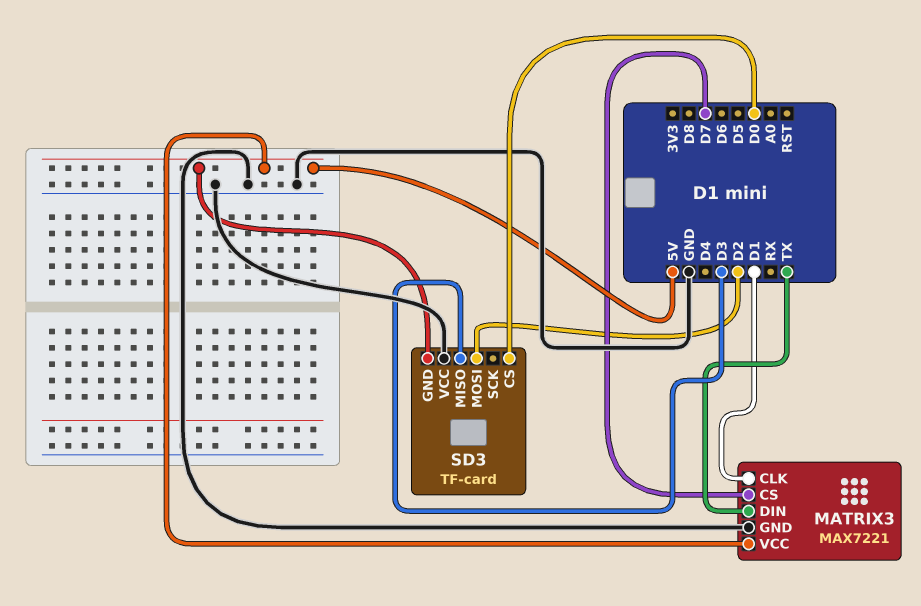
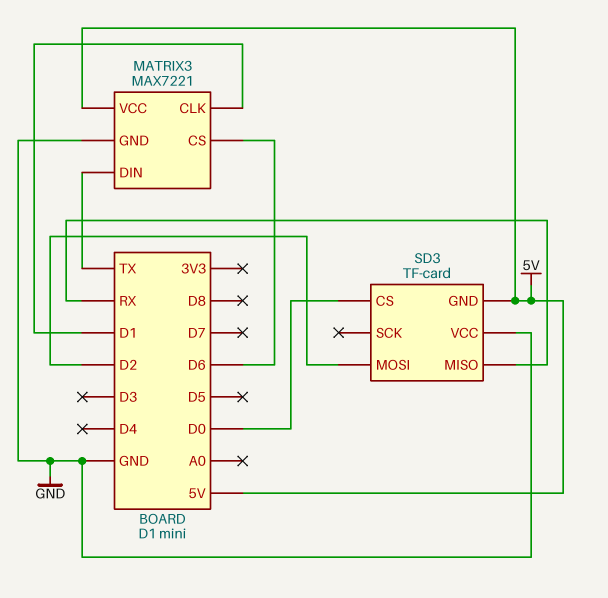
MATRIX3 pin CS: D7 -> D6
SD3 pin MISO: D3 -> RX

